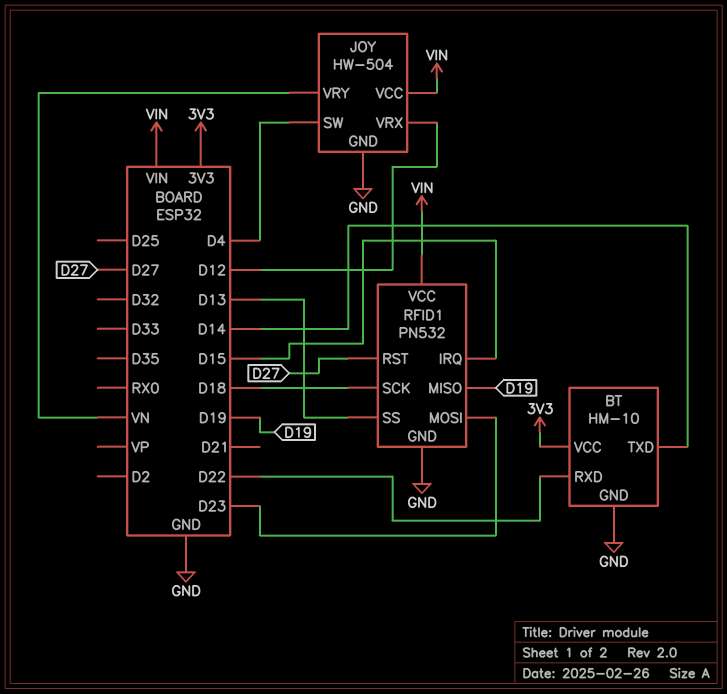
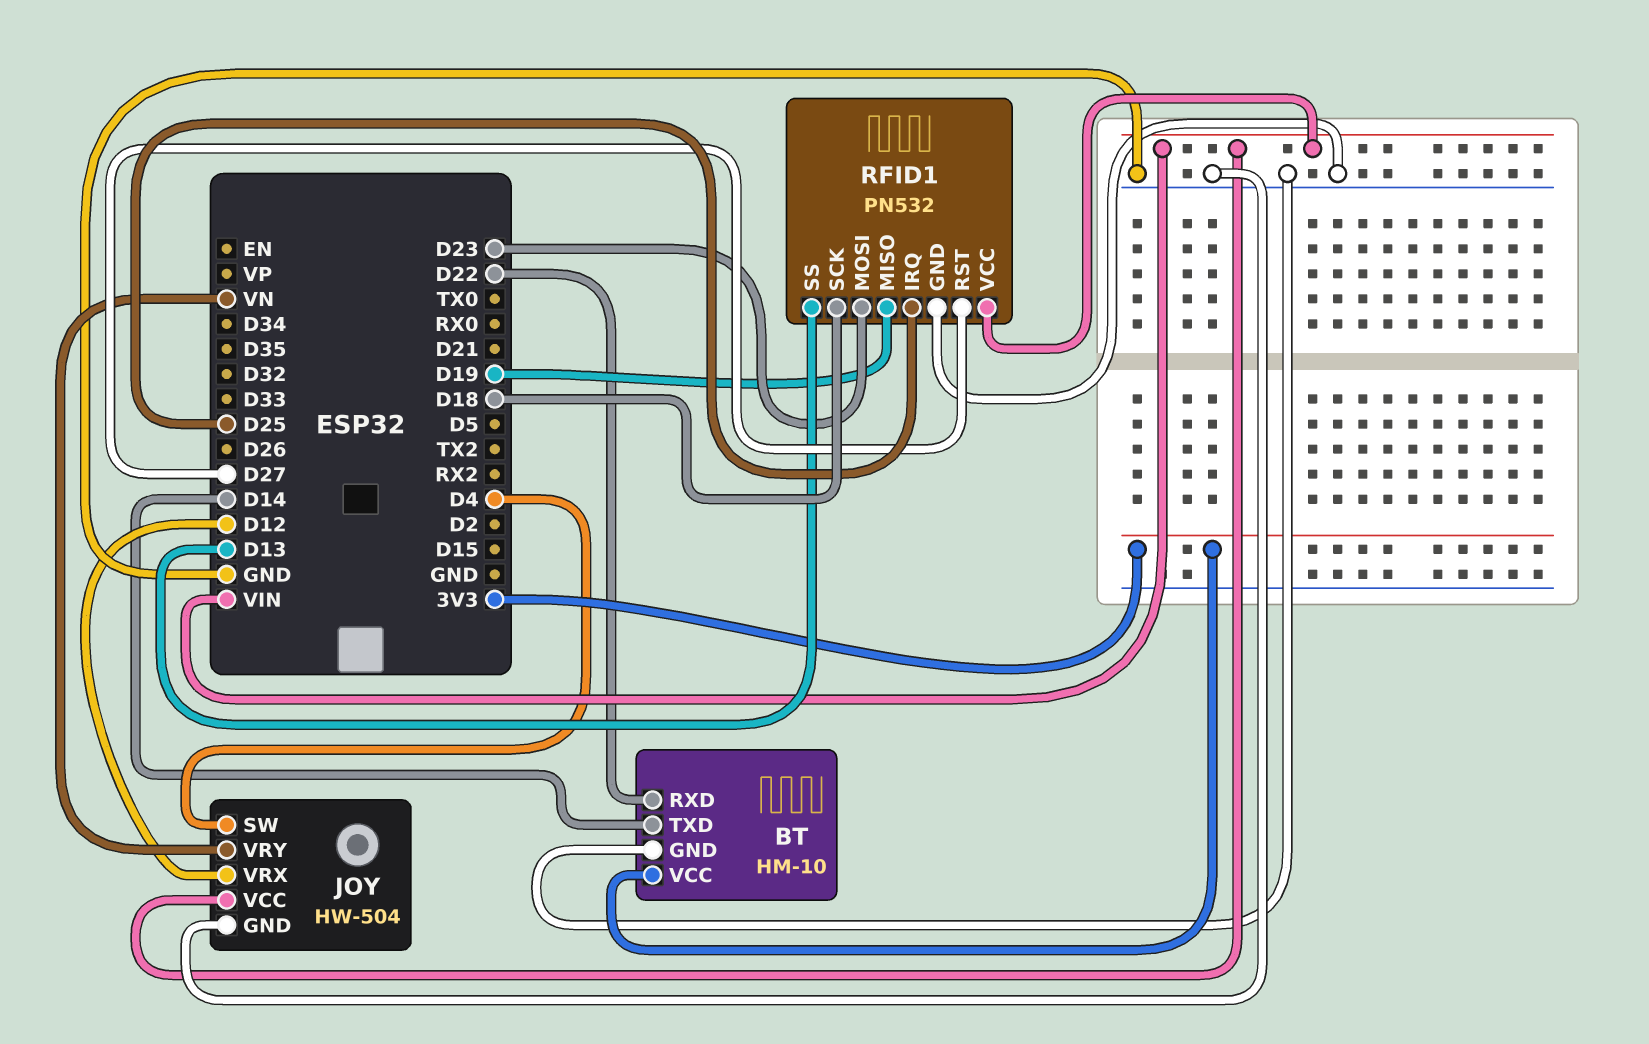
RFID1 pin IRQ: D15 -> D25

